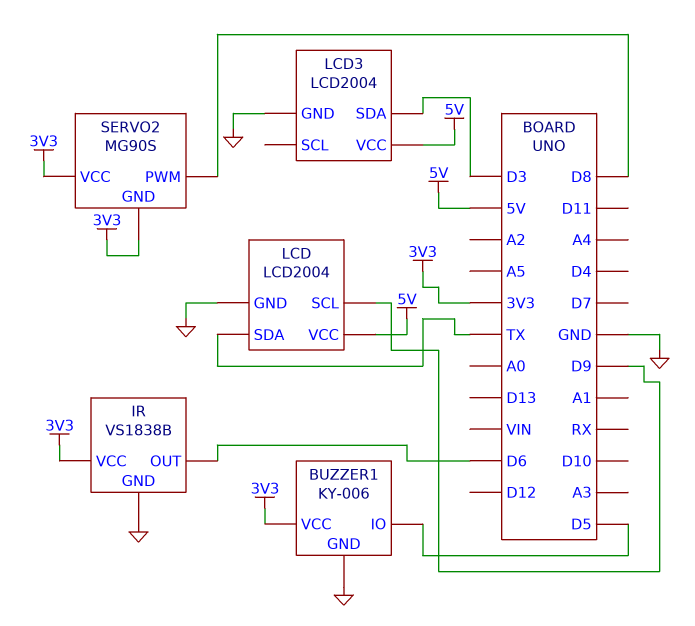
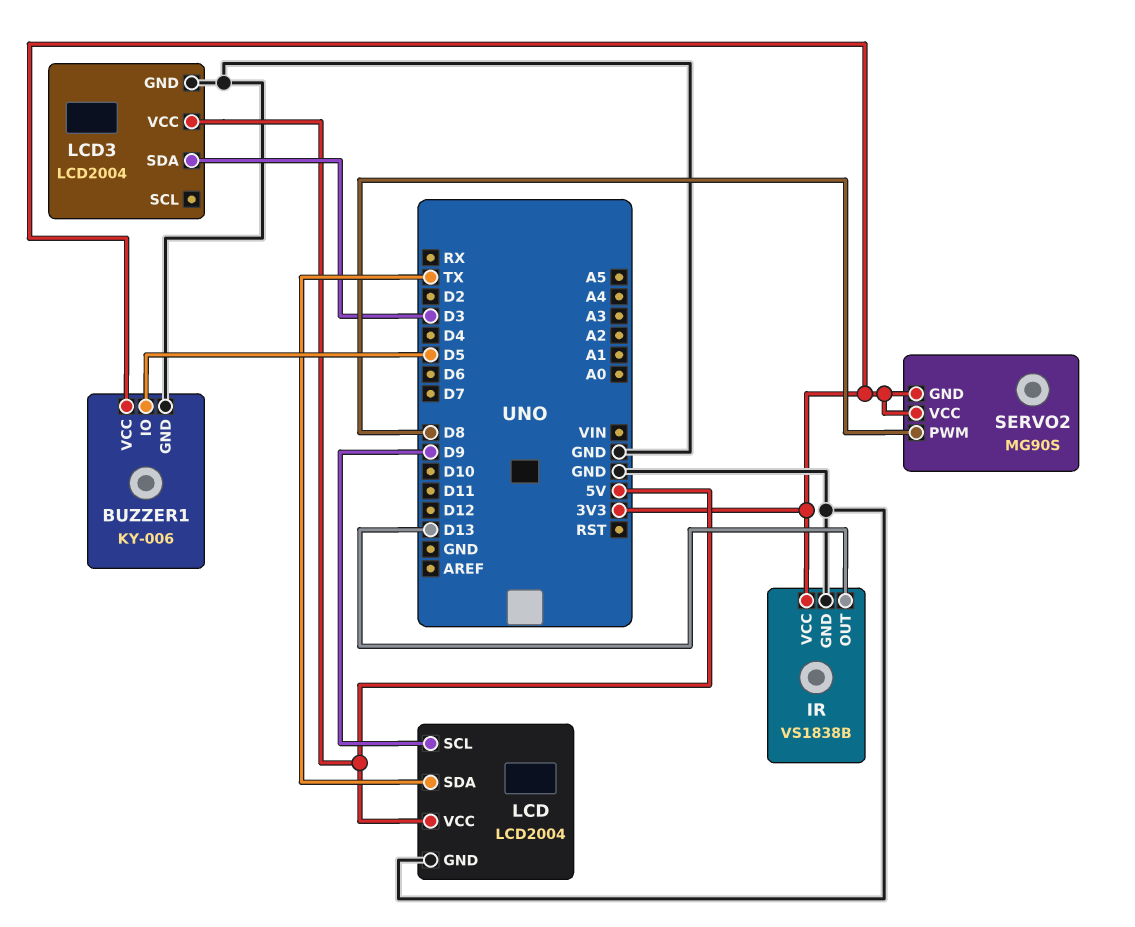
IR pin OUT: D6 -> D13

